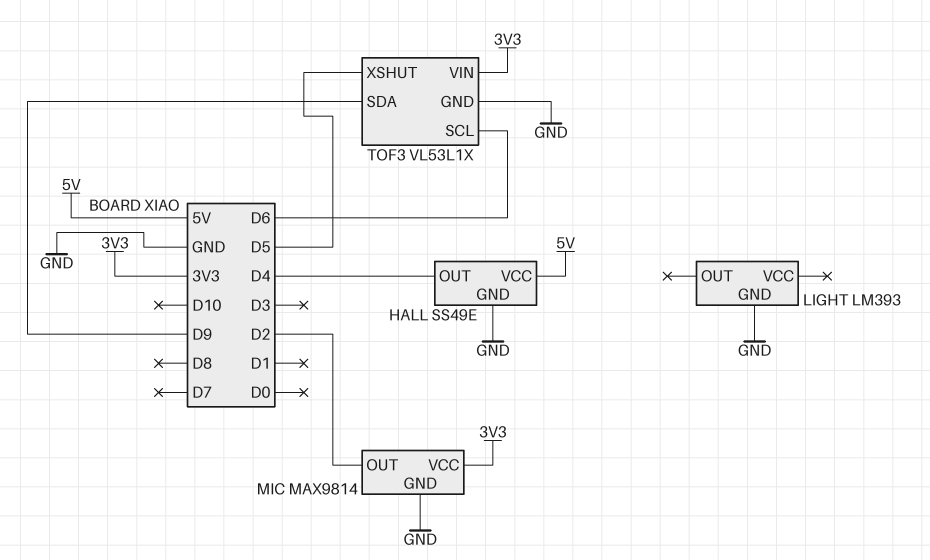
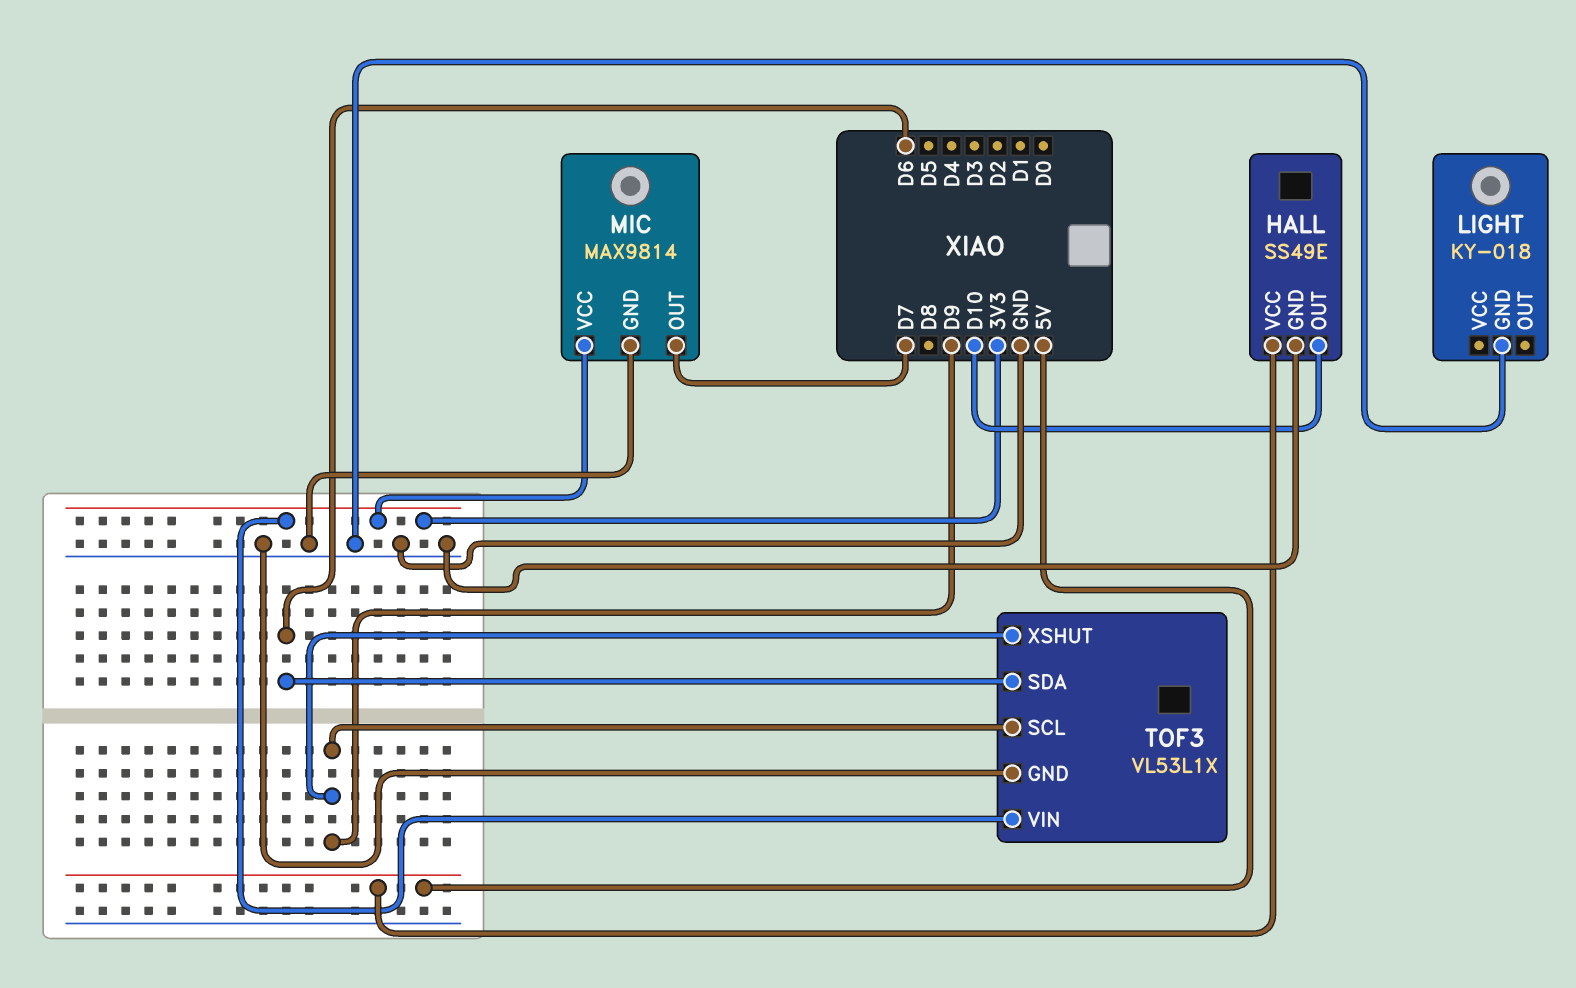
HALL pin OUT: D4 -> D10
LIGHT: LM393 -> KY-018
MIC pin OUT: D2 -> D7
TOF3 pin SCL: D6 -> D9
TOF3 pin SDA: D9 -> D6
TOF3 pin XSHUT: D5 -> D9

